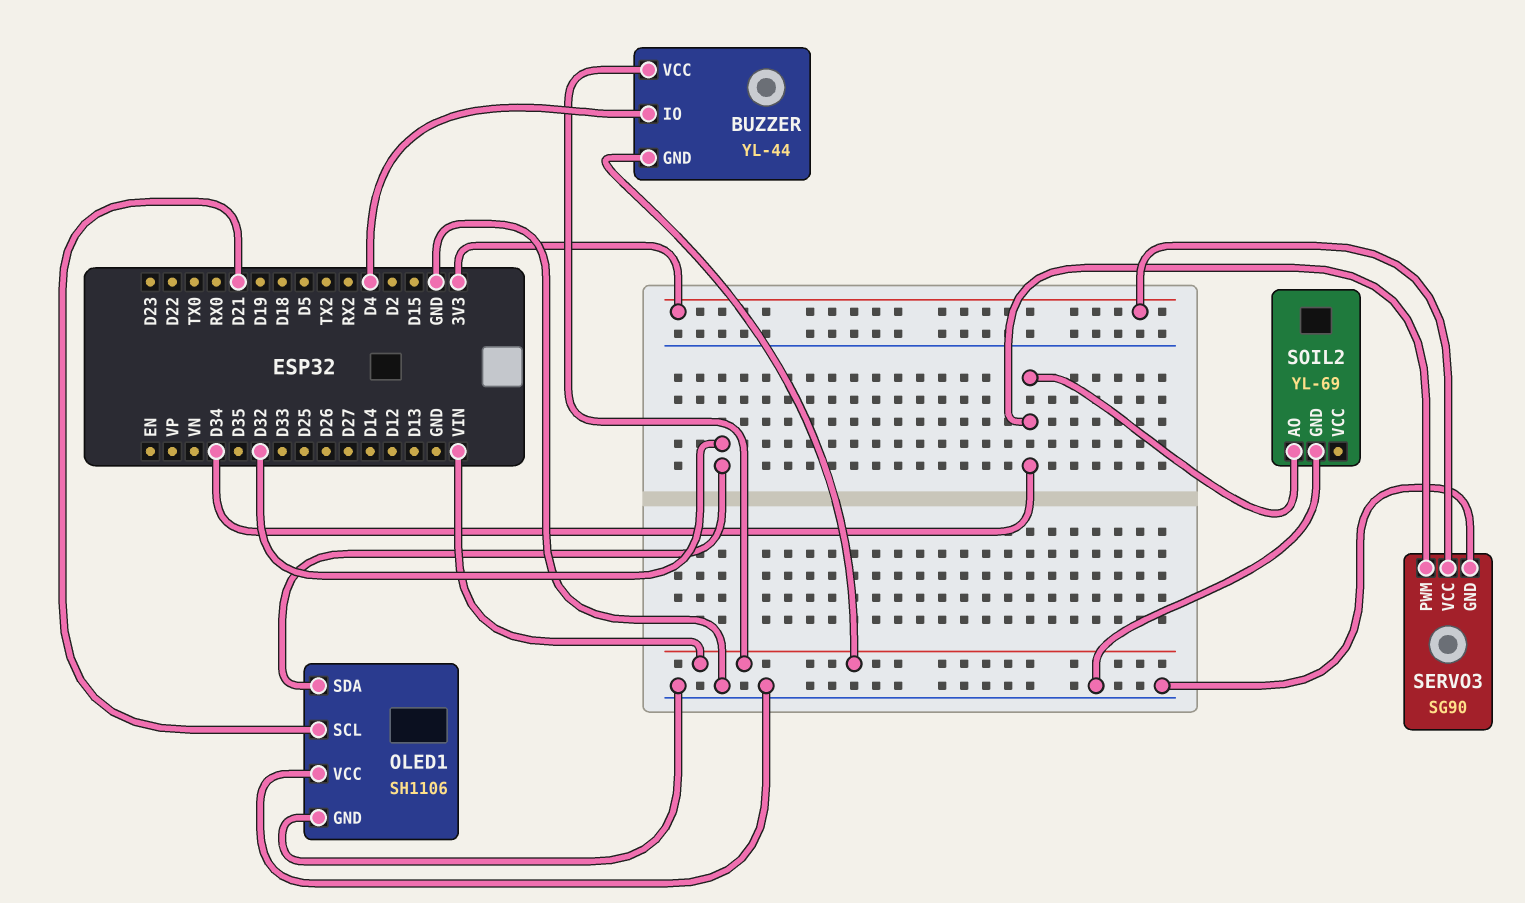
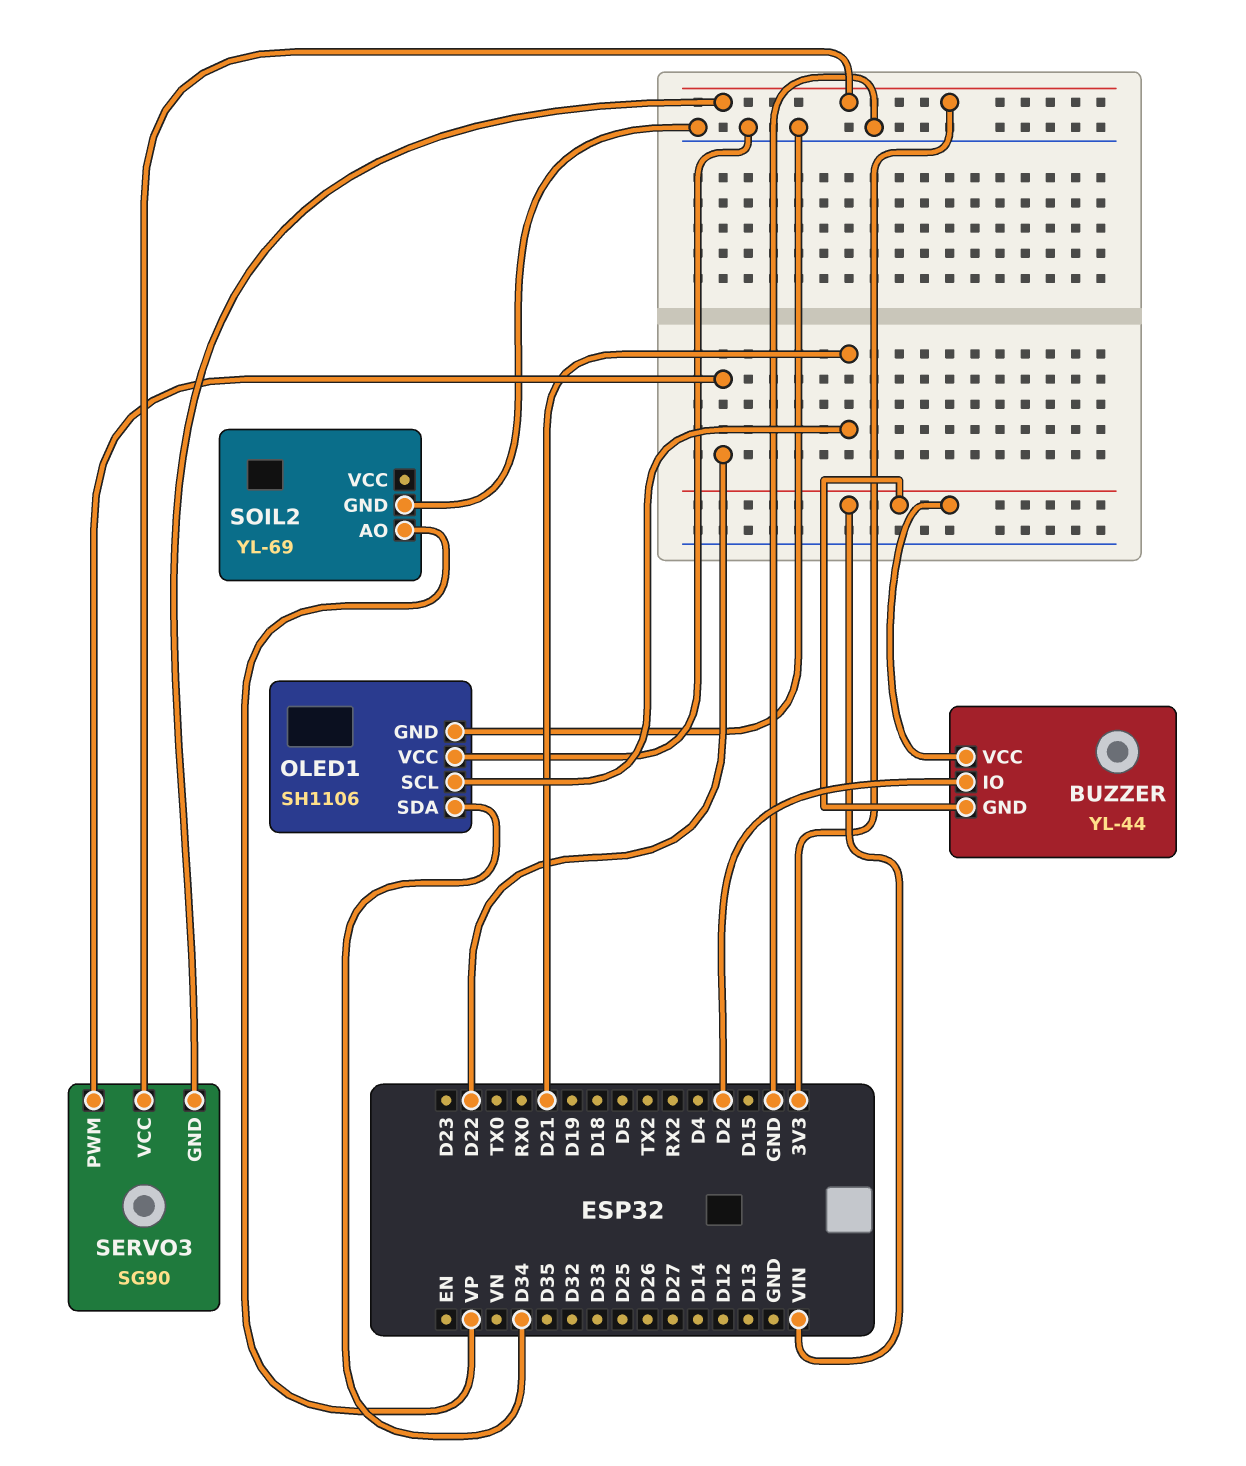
BUZZER pin IO: D4 -> D2
OLED1 pin SDA: D32 -> D34
SERVO3 pin GND: GND -> 3V3
SERVO3 pin PWM: D34 -> D22
SOIL2 pin AO: D34 -> VP

